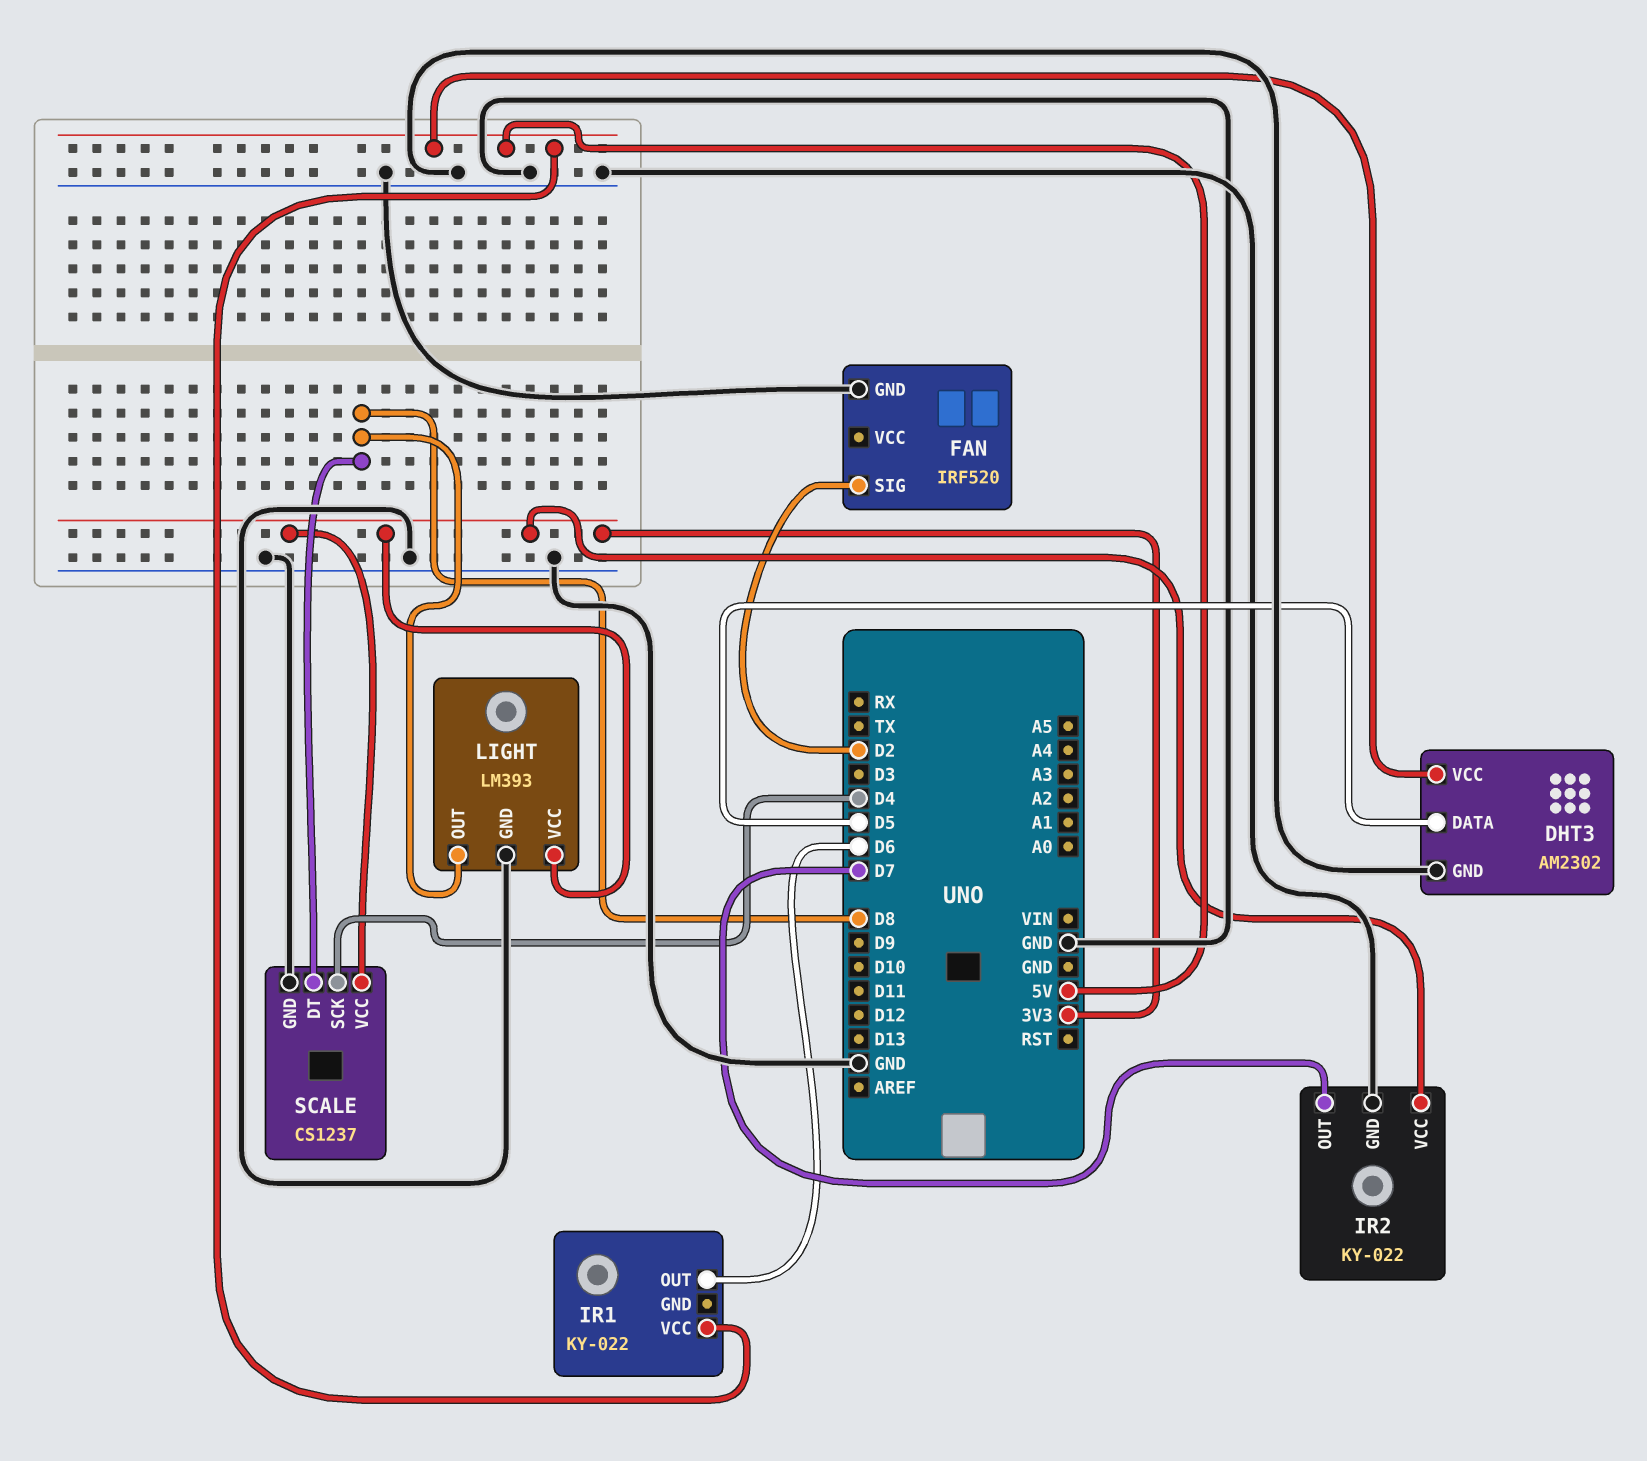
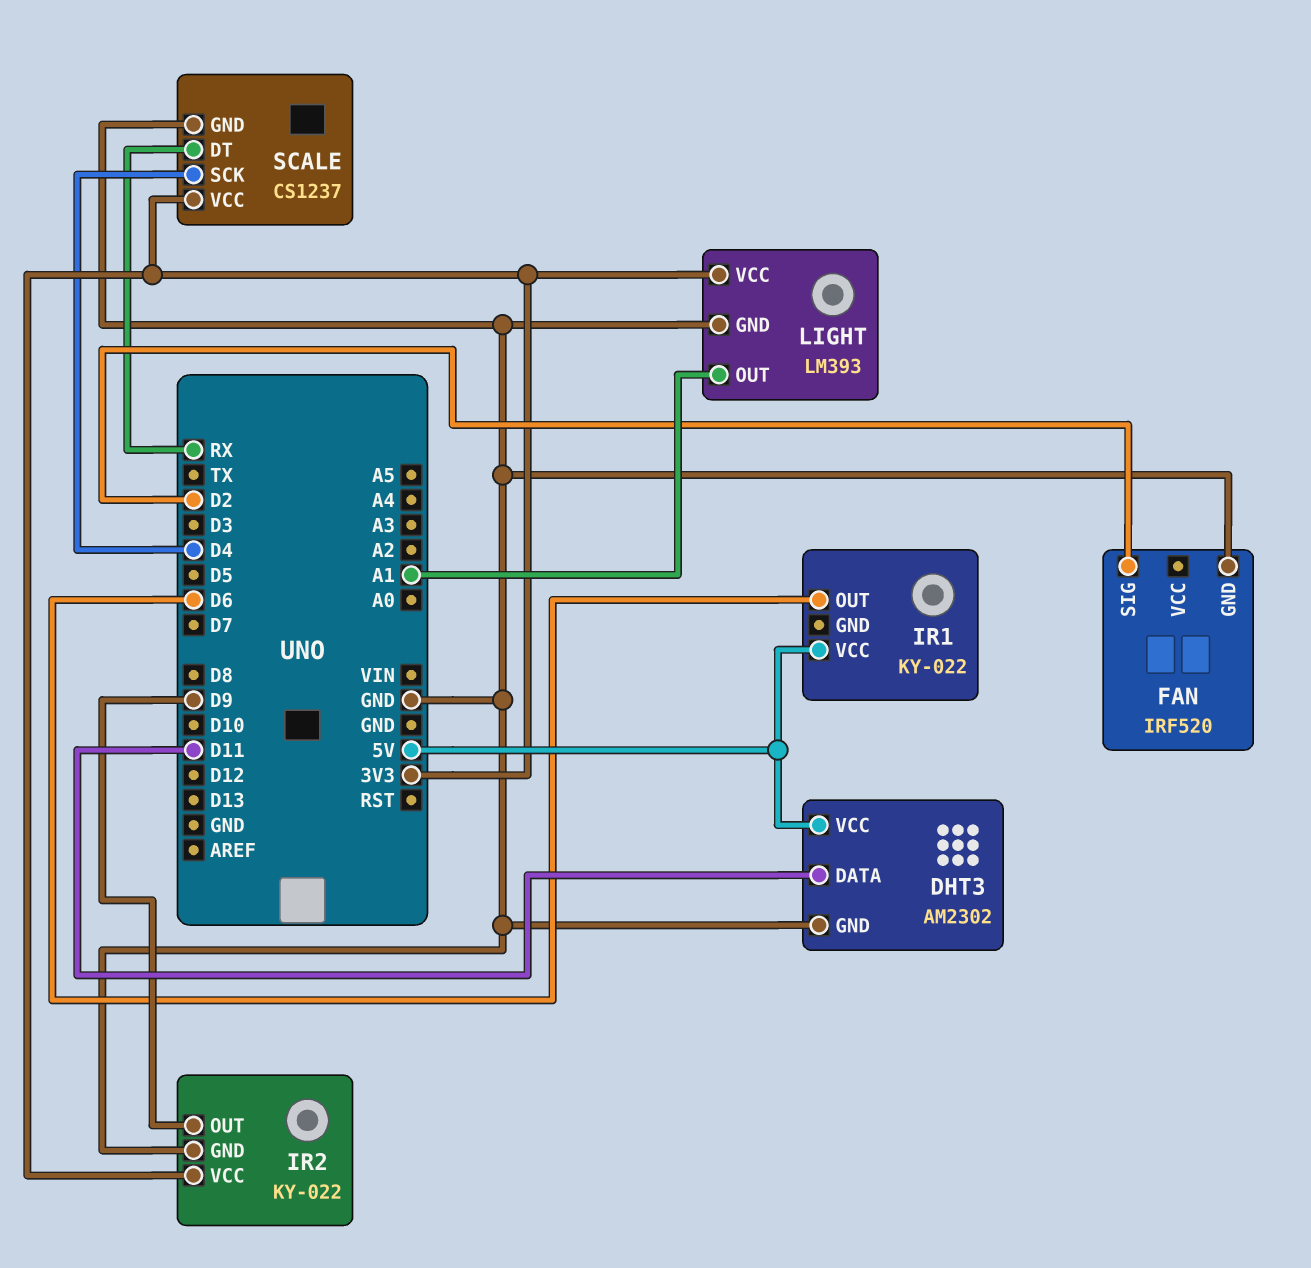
DHT3 pin DATA: D5 -> D11
IR2 pin OUT: D7 -> D9
LIGHT pin OUT: D8 -> A1
SCALE pin DT: D8 -> RX

